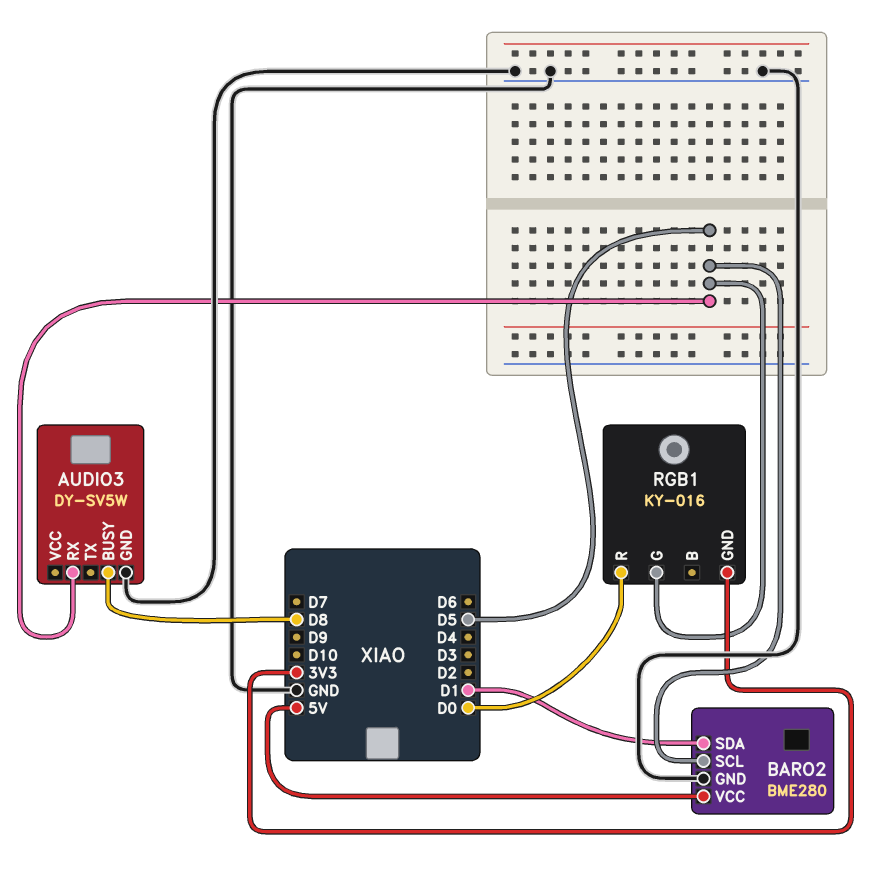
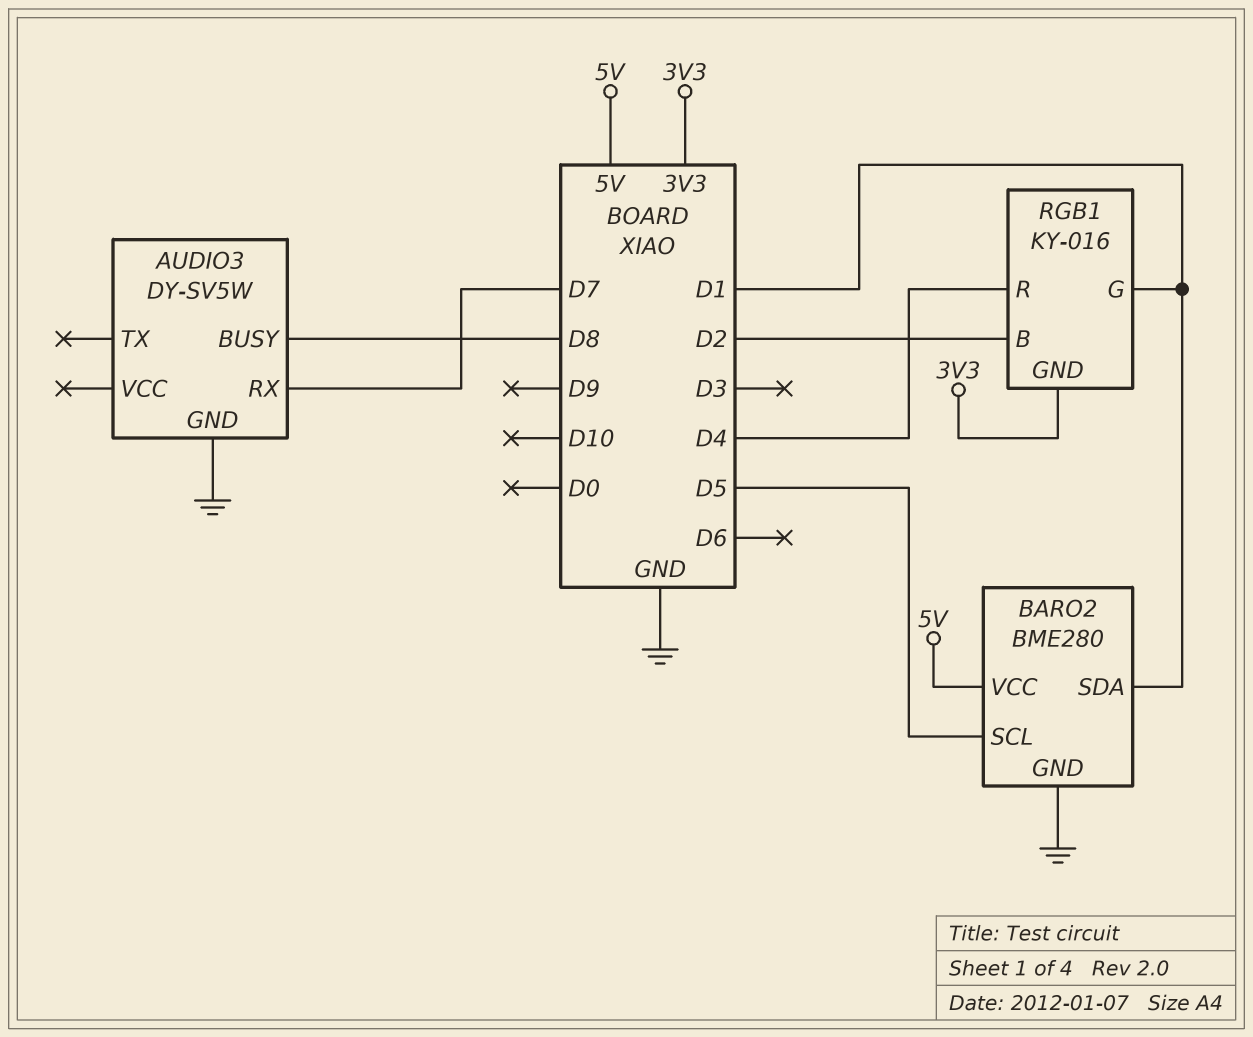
AUDIO3 pin RX: D5 -> D7
RGB1 pin B: none -> D2
RGB1 pin G: D5 -> D1
RGB1 pin R: D0 -> D4

